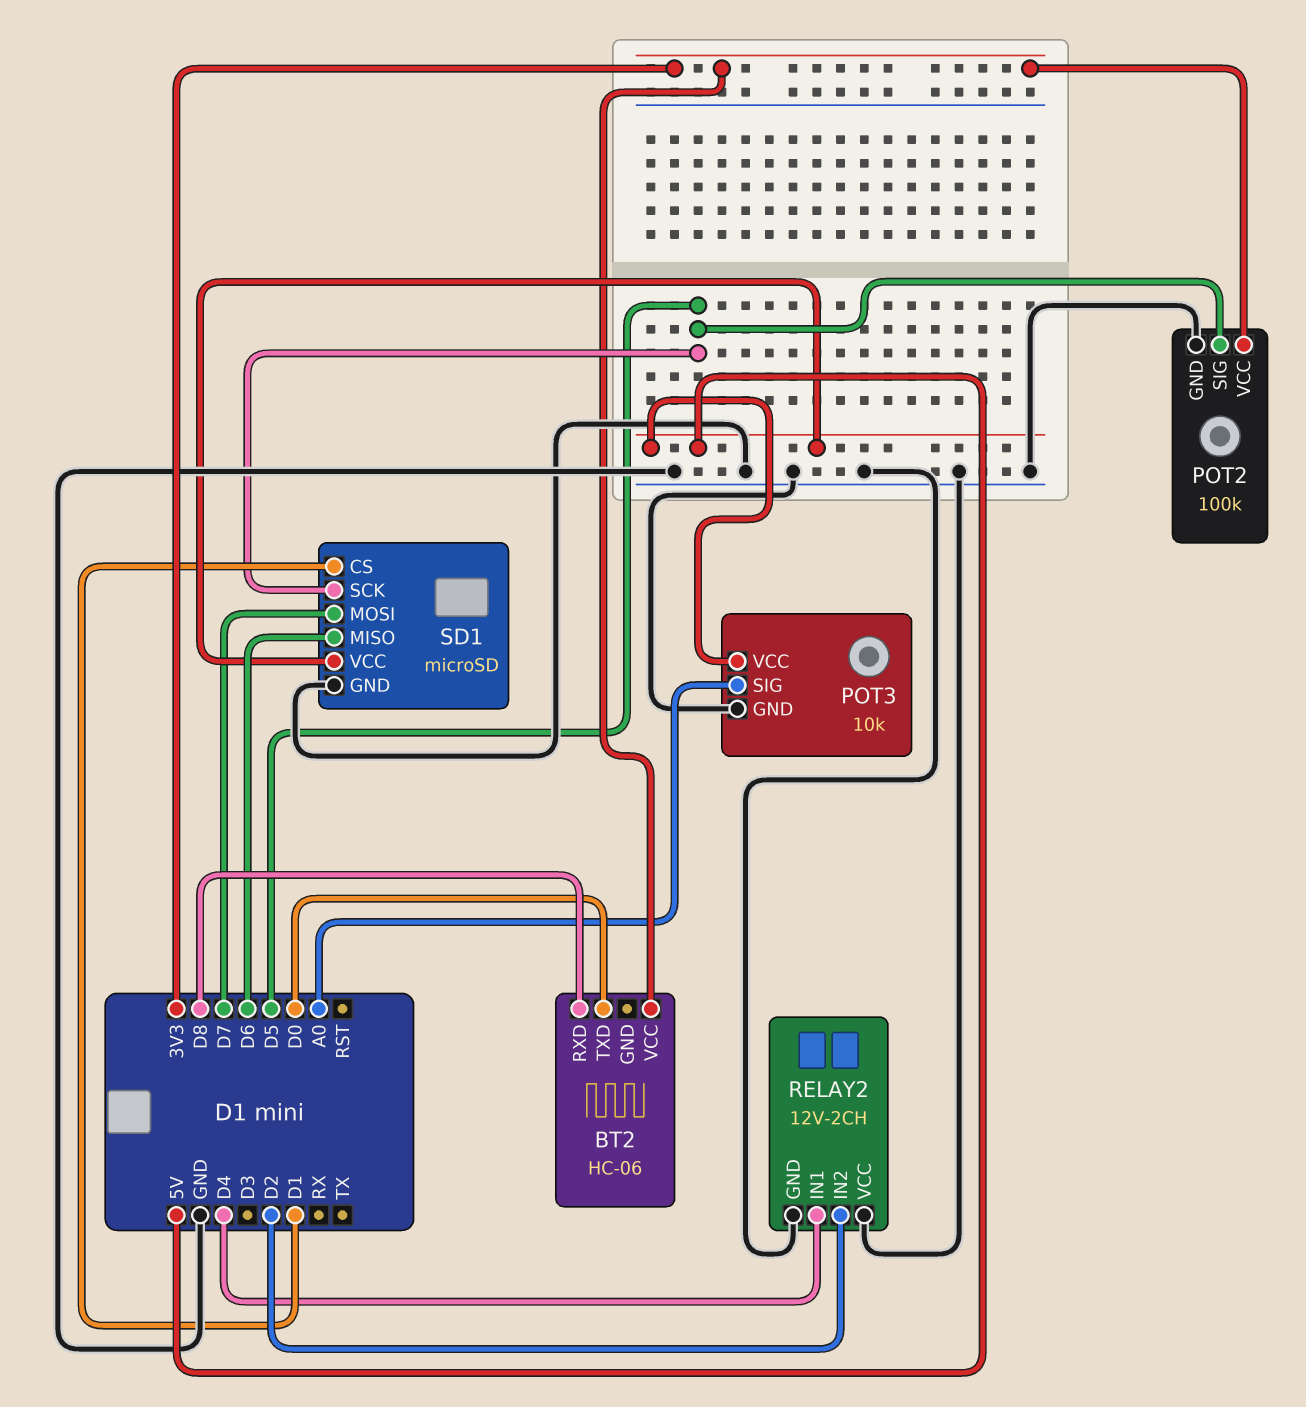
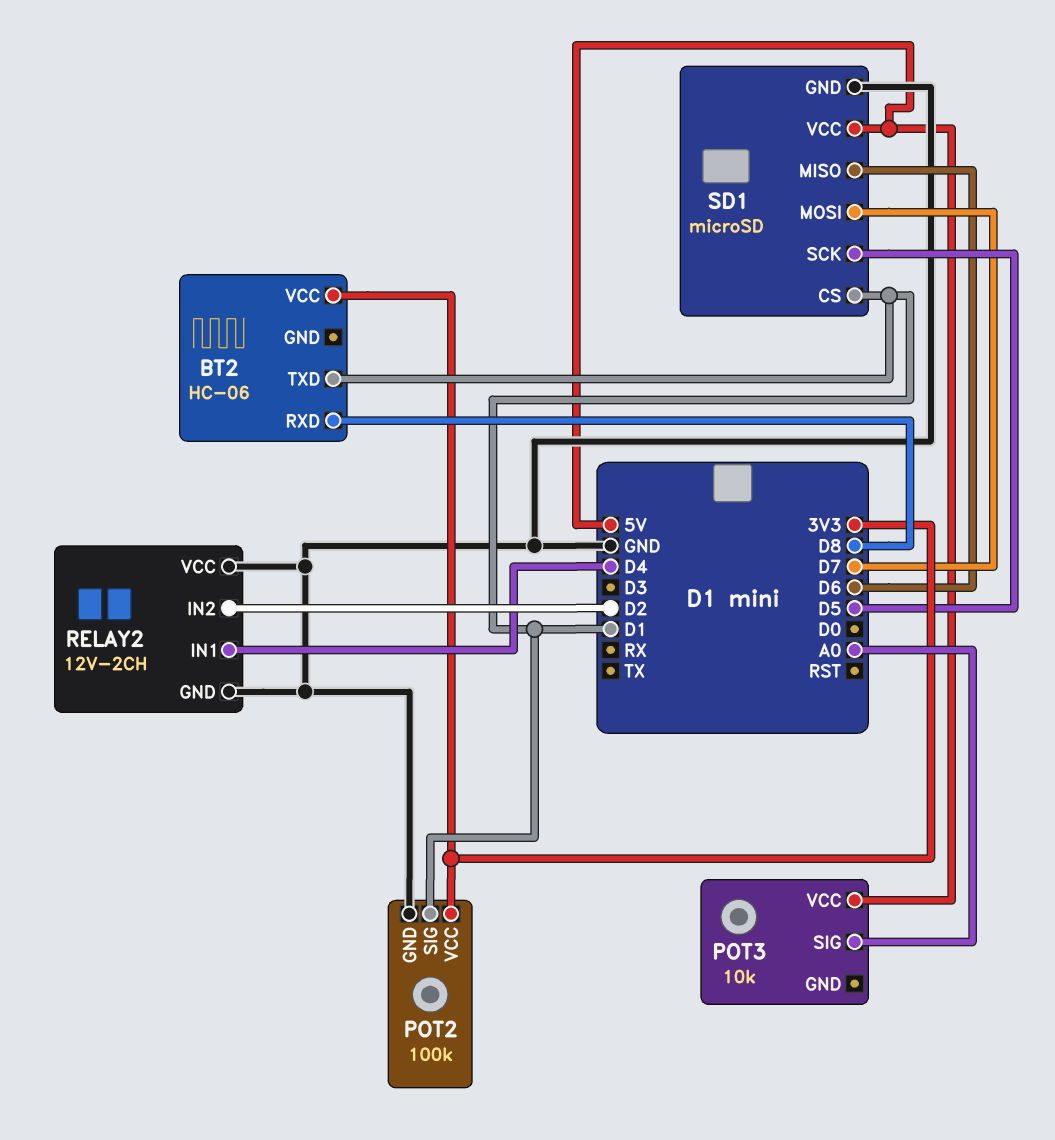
BT2 pin TXD: D0 -> D1
POT2 pin SIG: D5 -> D1
POT3 pin GND: GND -> none

